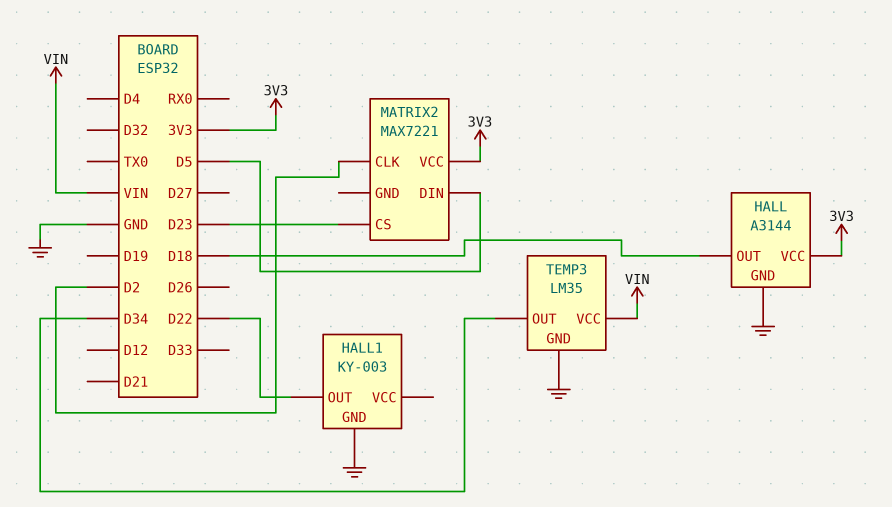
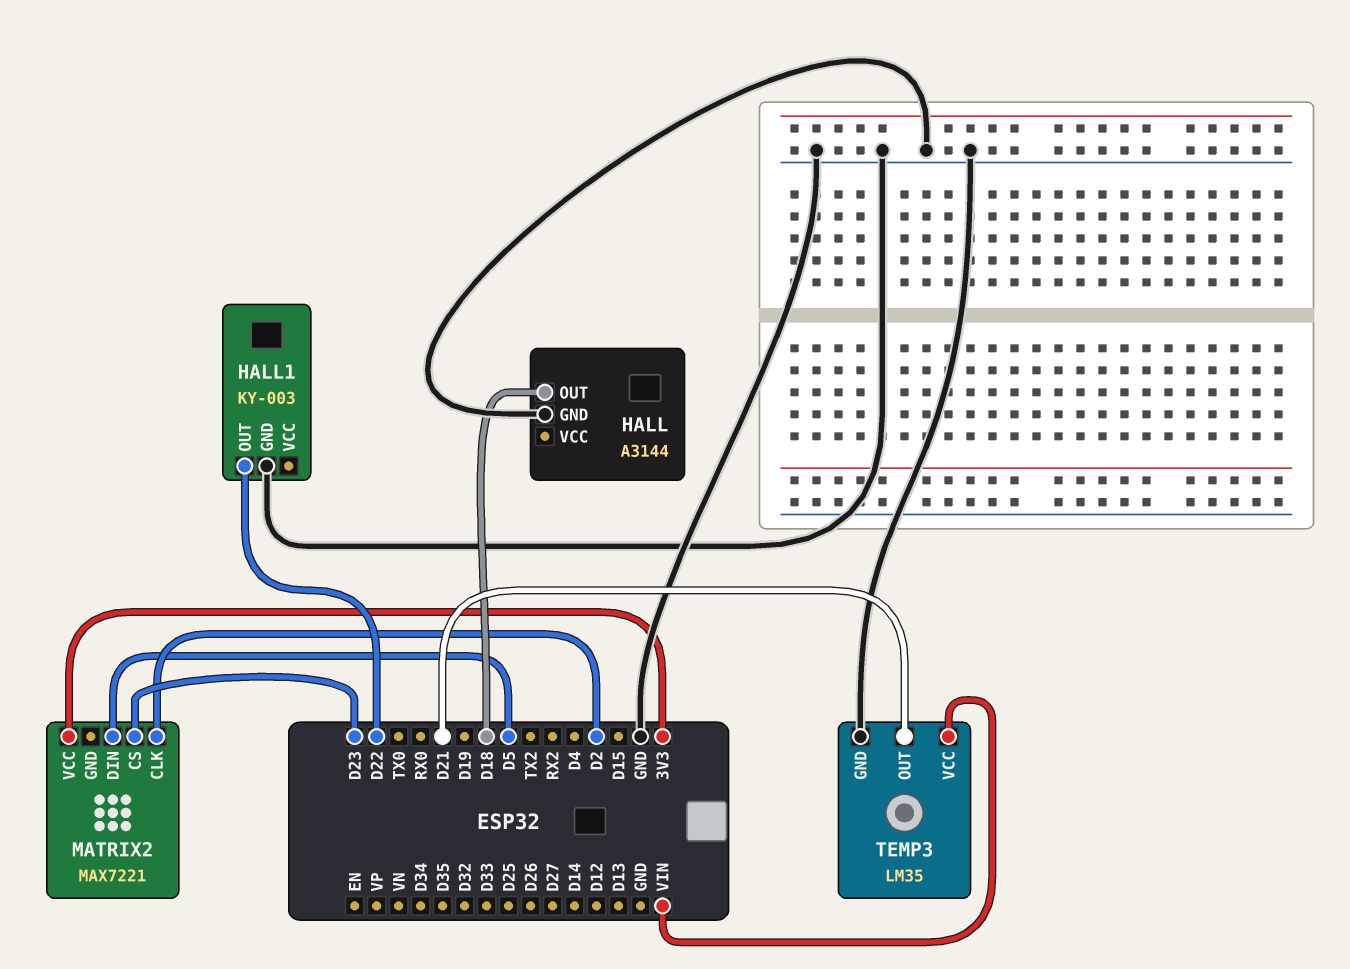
HALL pin VCC: 3V3 -> none
TEMP3 pin OUT: D34 -> D21

